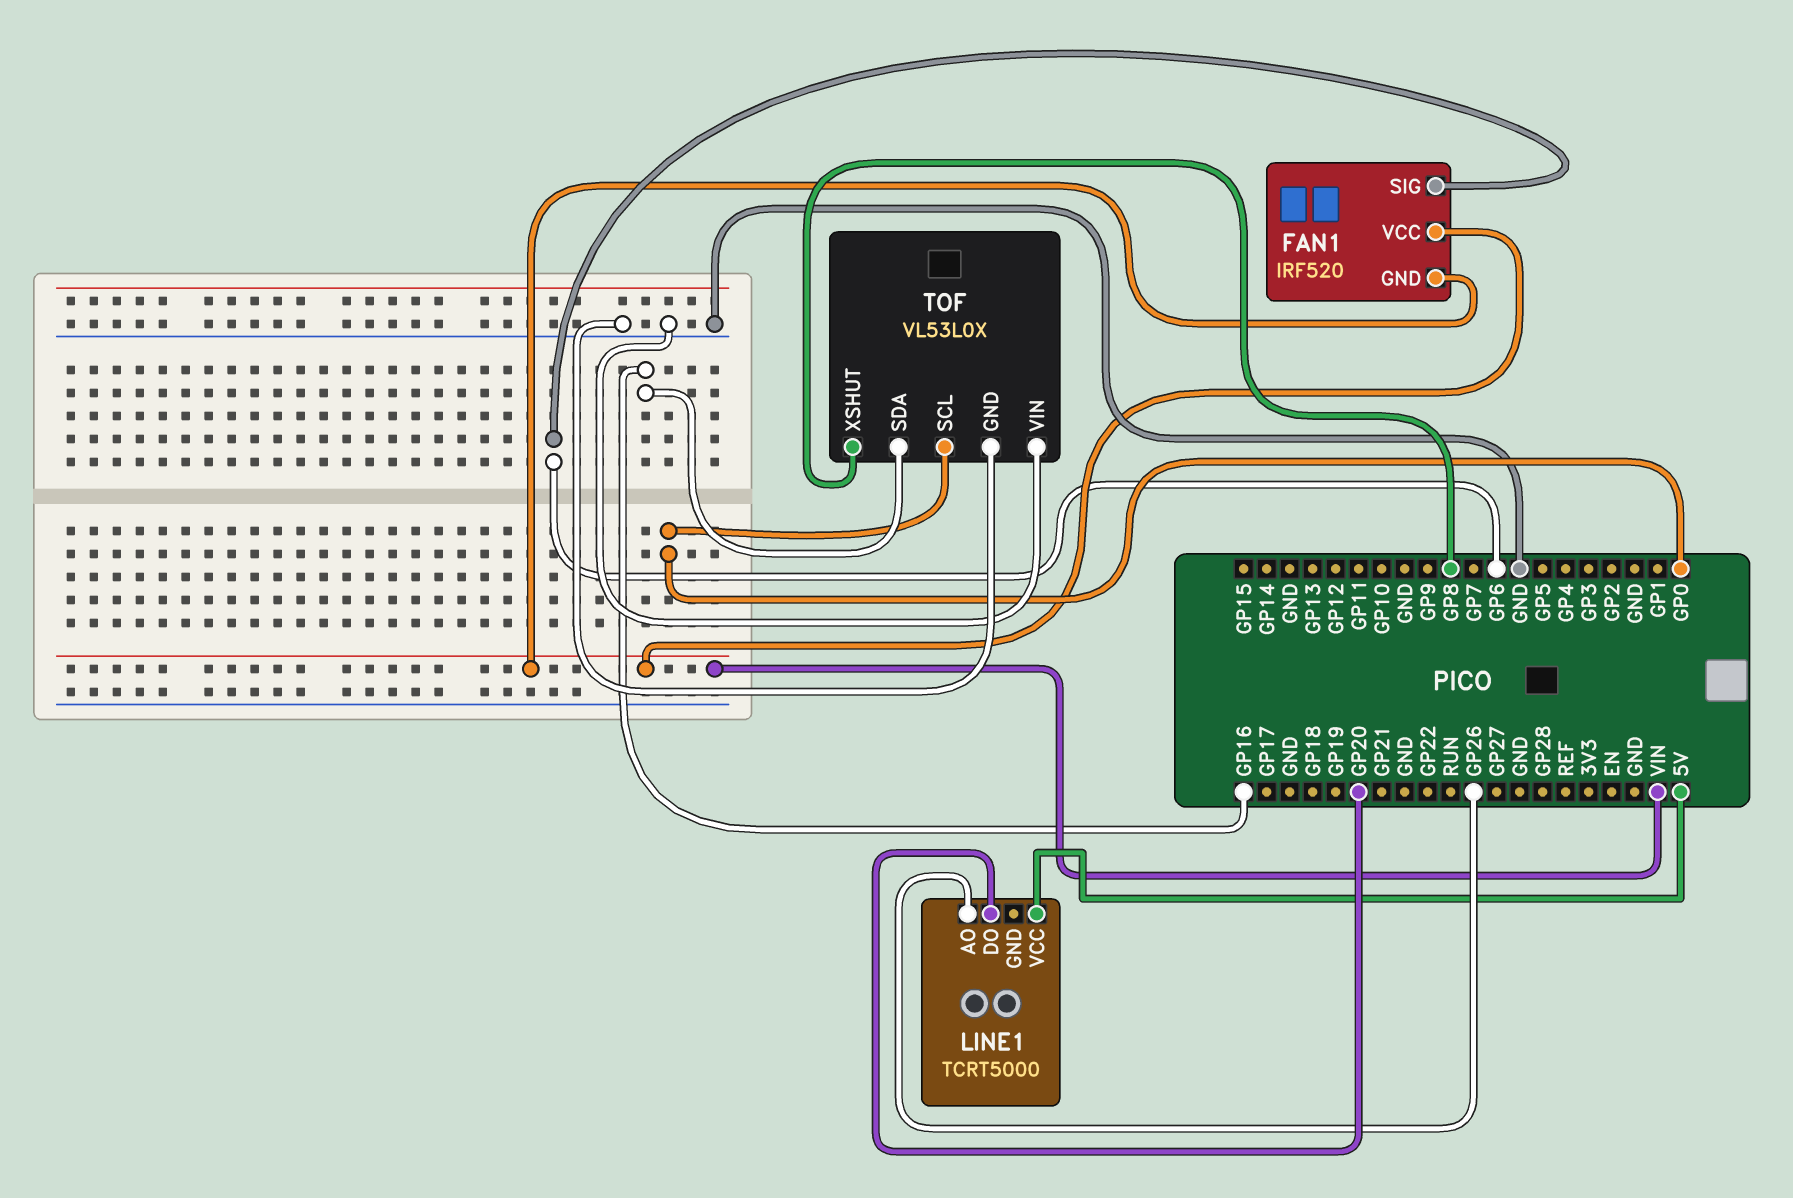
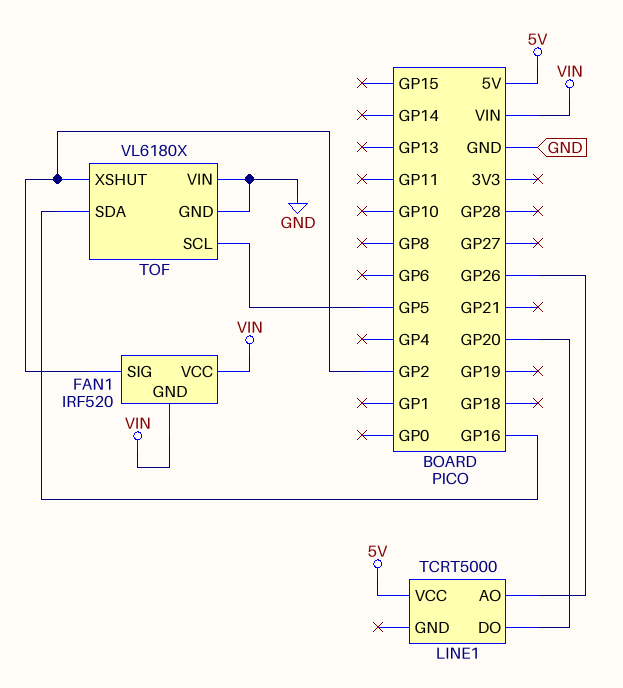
FAN1 pin SIG: GP6 -> GP2
TOF: VL53L0X -> VL6180X
TOF pin SCL: GP0 -> GP5
TOF pin XSHUT: GP8 -> GP2

